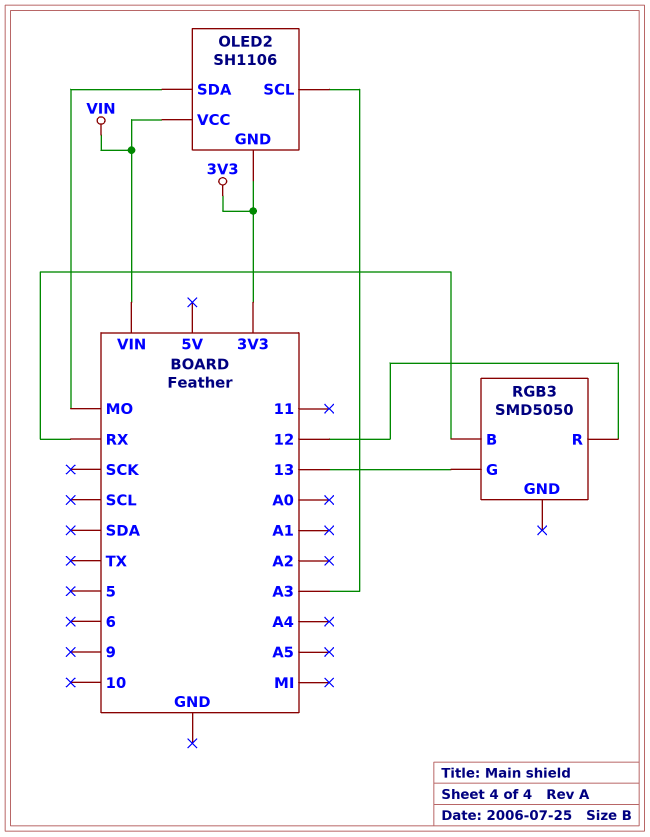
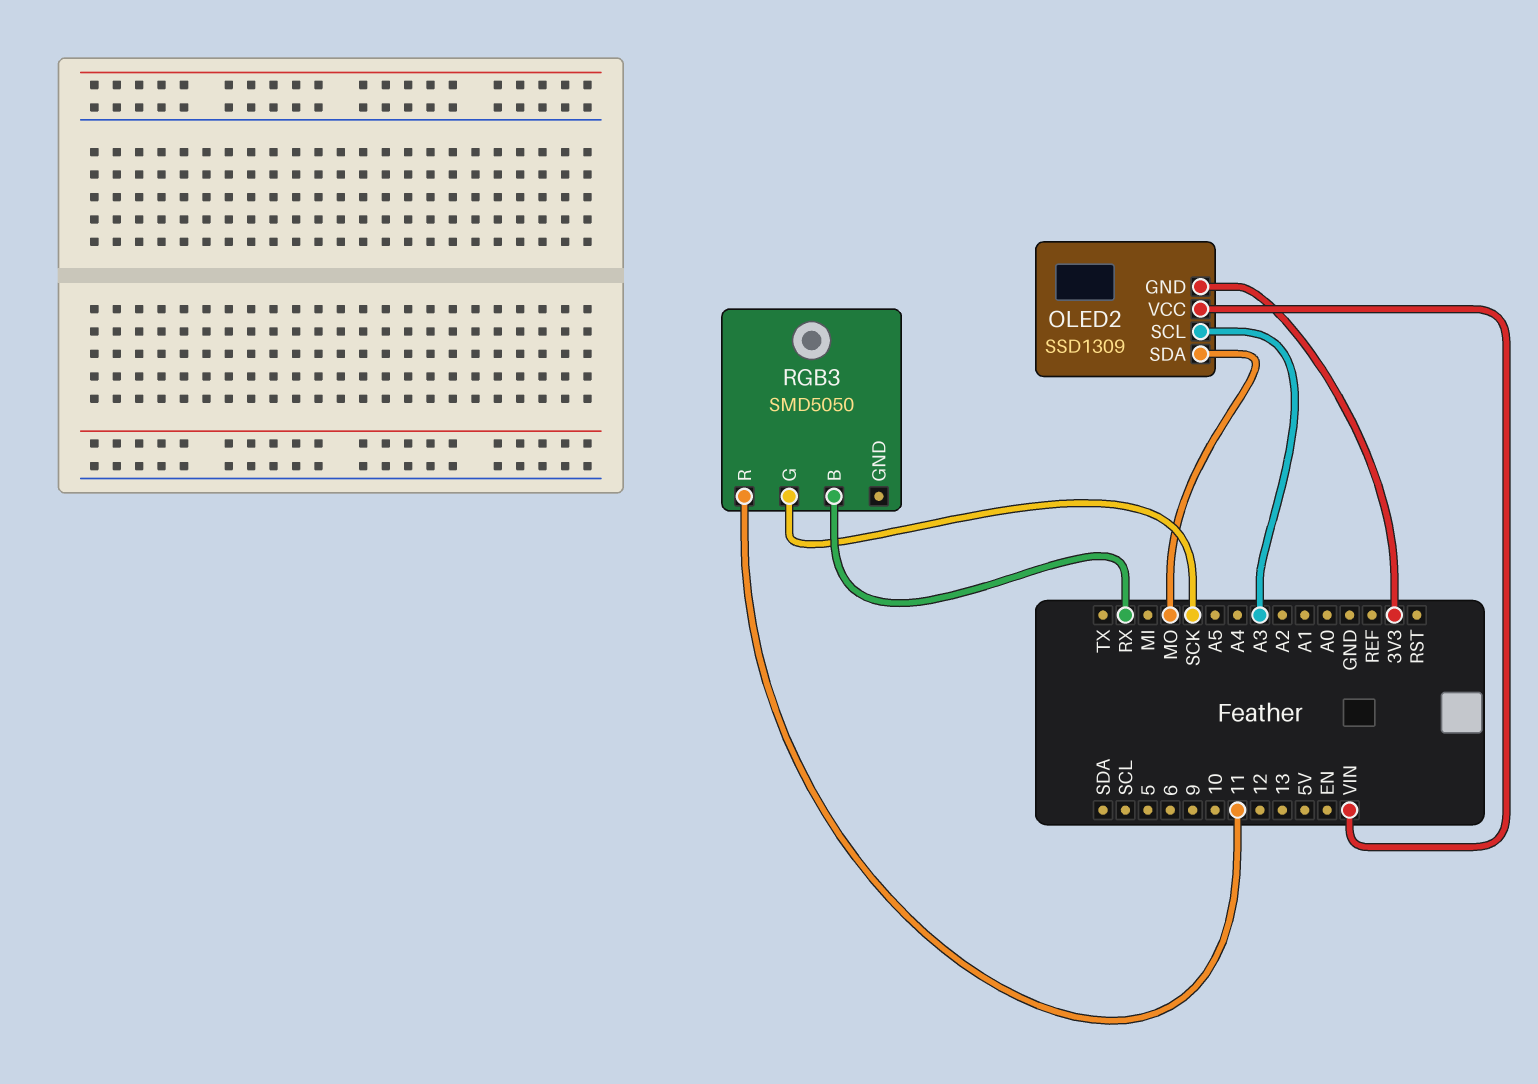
OLED2: SH1106 -> SSD1309
RGB3 pin G: 13 -> SCK
RGB3 pin R: 12 -> 11

